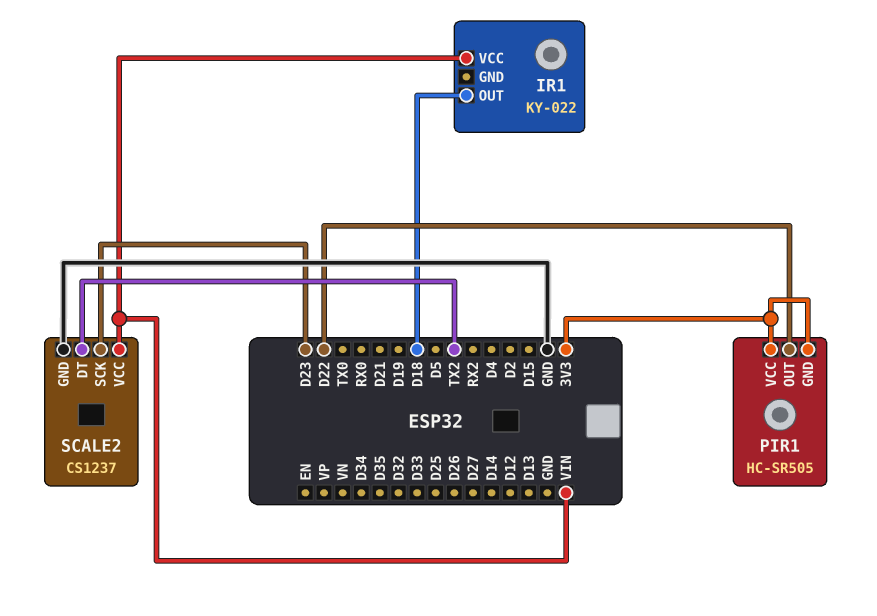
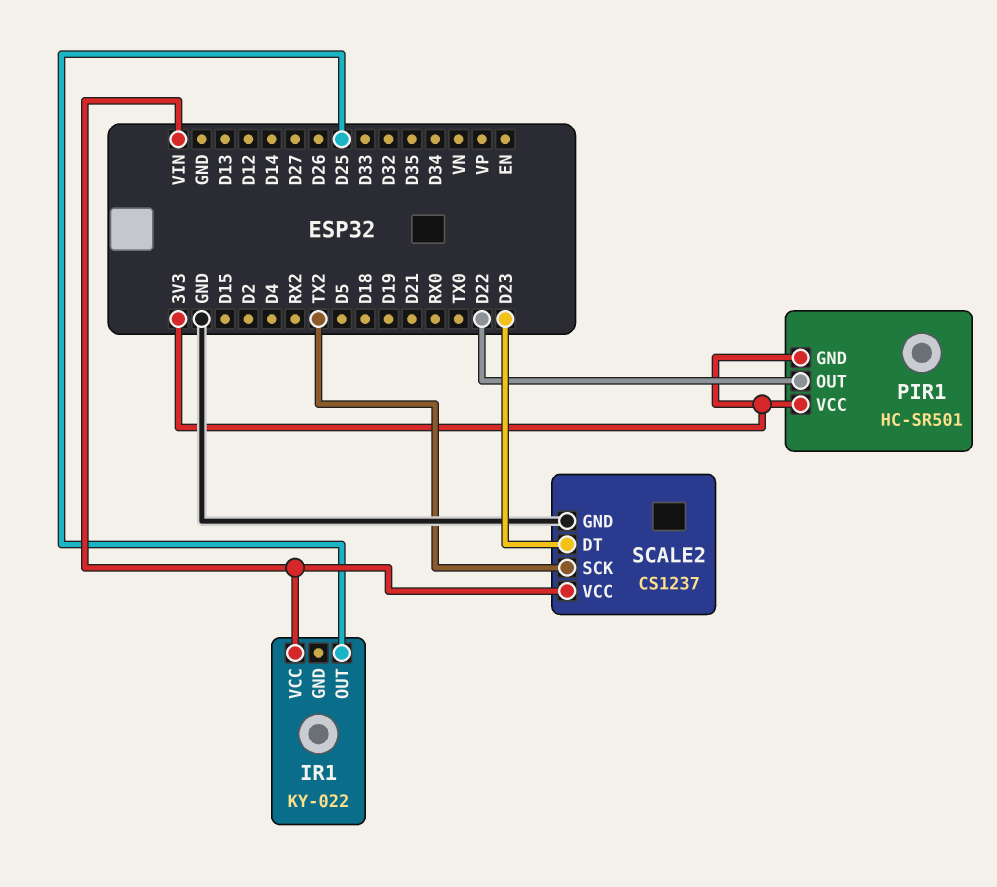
IR1 pin OUT: D18 -> D25
PIR1: HC-SR505 -> HC-SR501
SCALE2 pin DT: TX2 -> D23
SCALE2 pin SCK: D23 -> TX2

